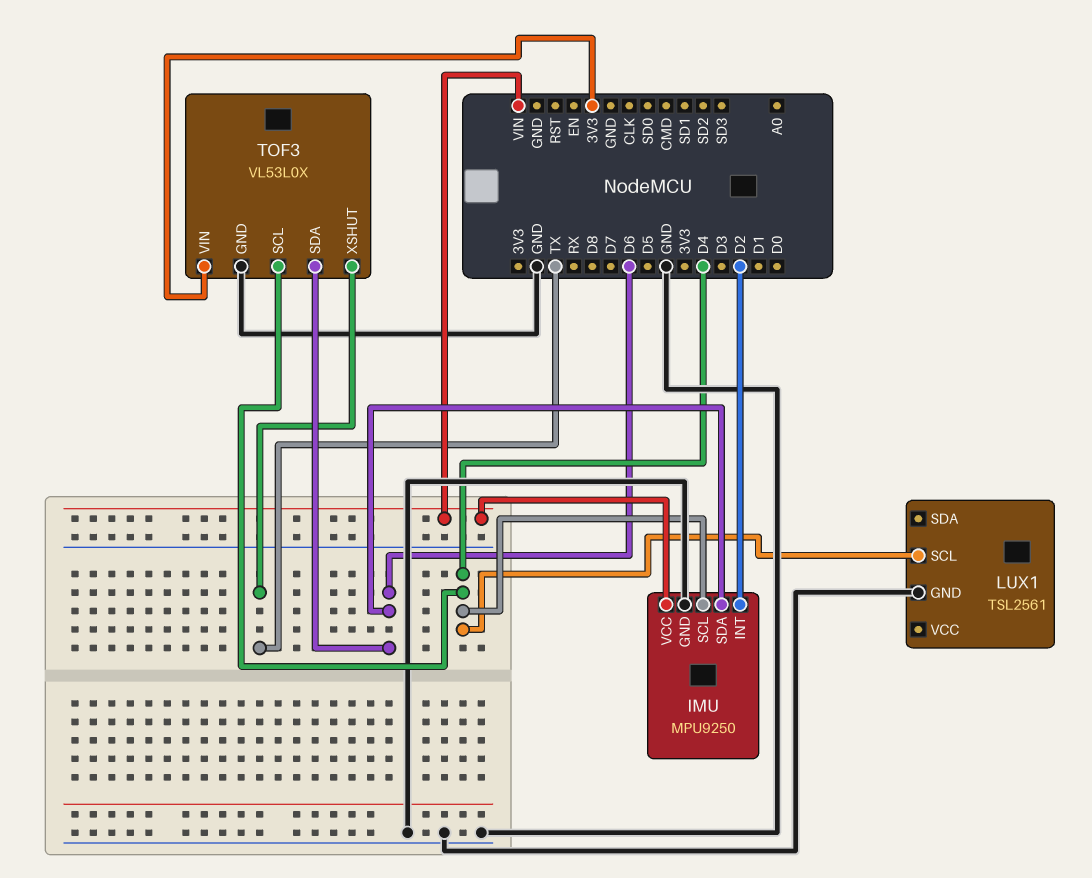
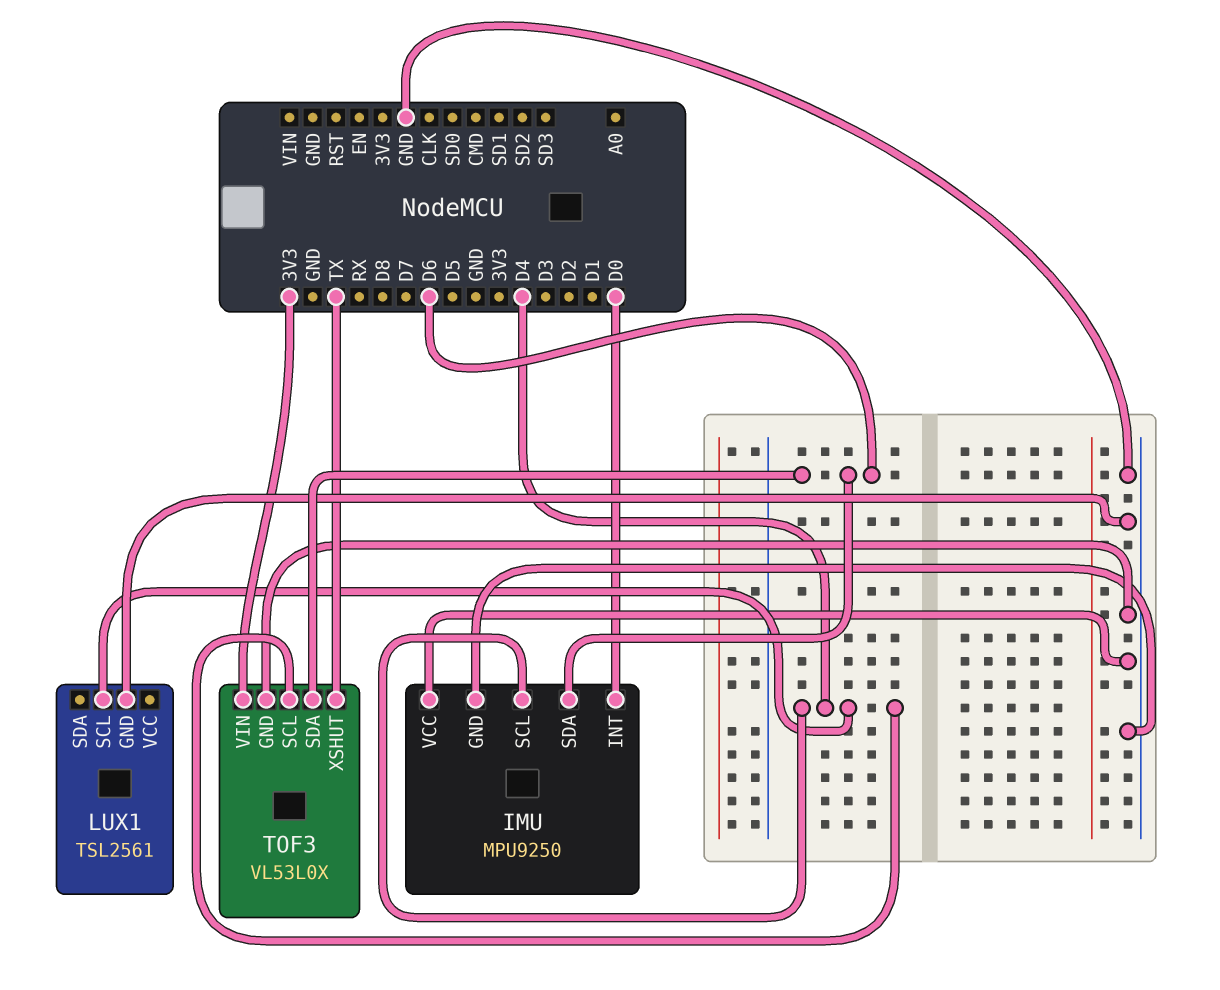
IMU pin INT: D2 -> D0
IMU pin VCC: VIN -> GND

